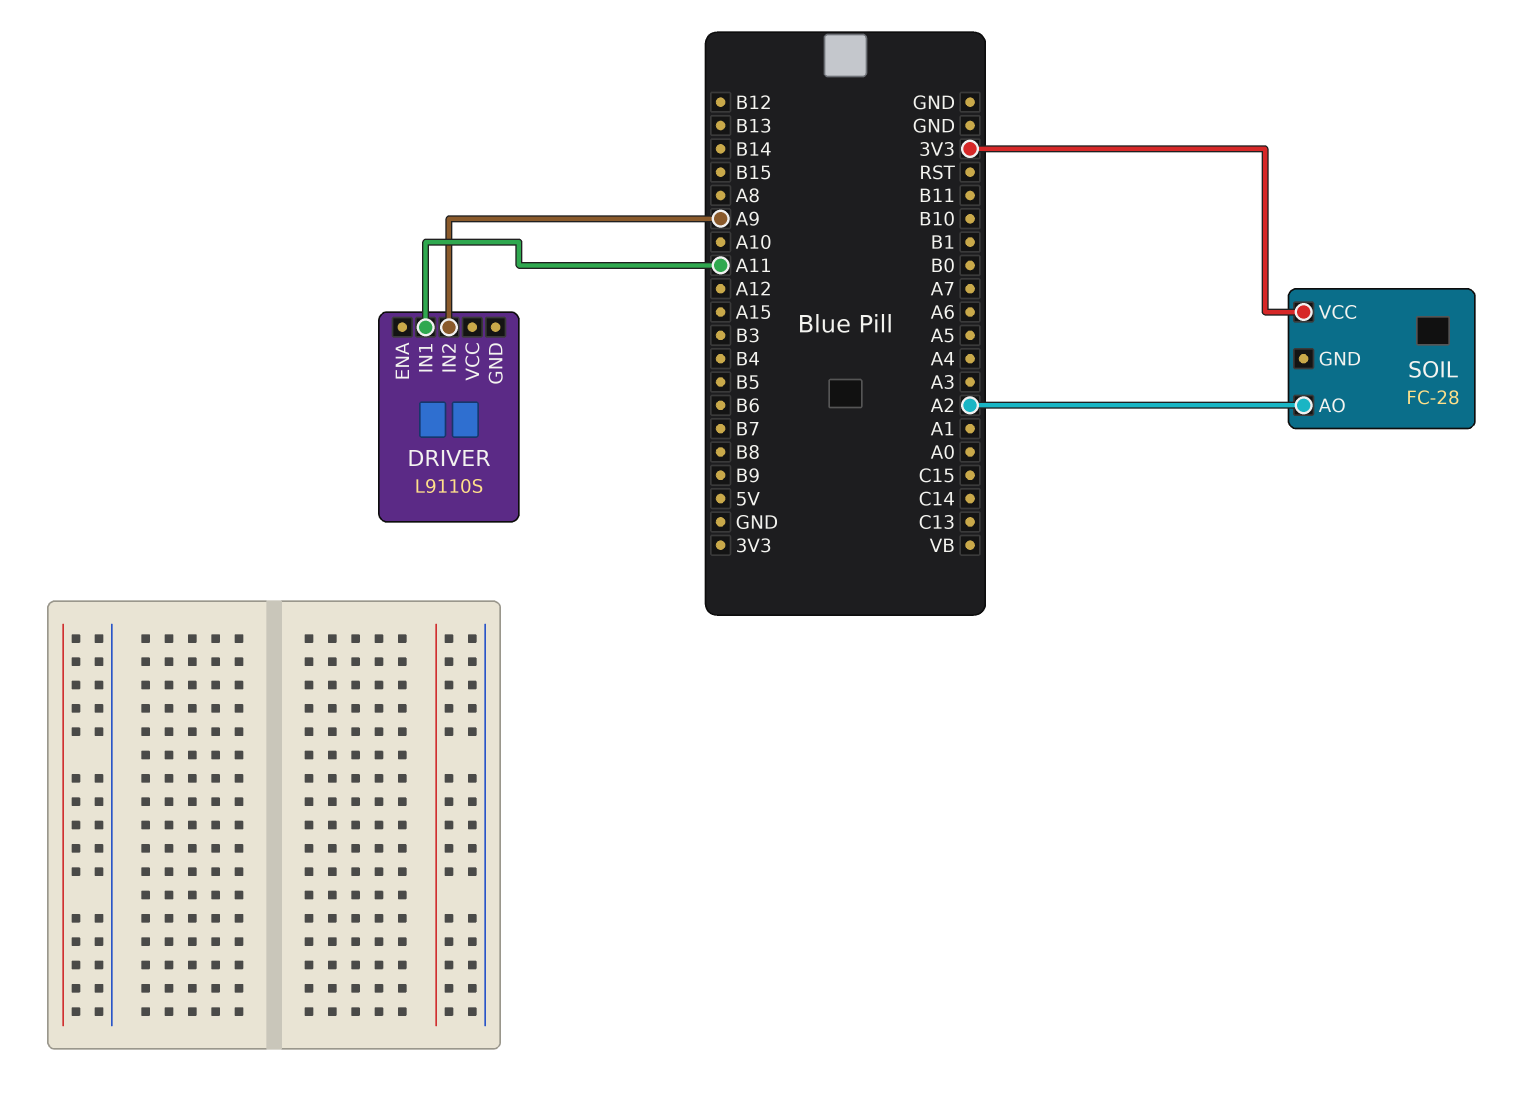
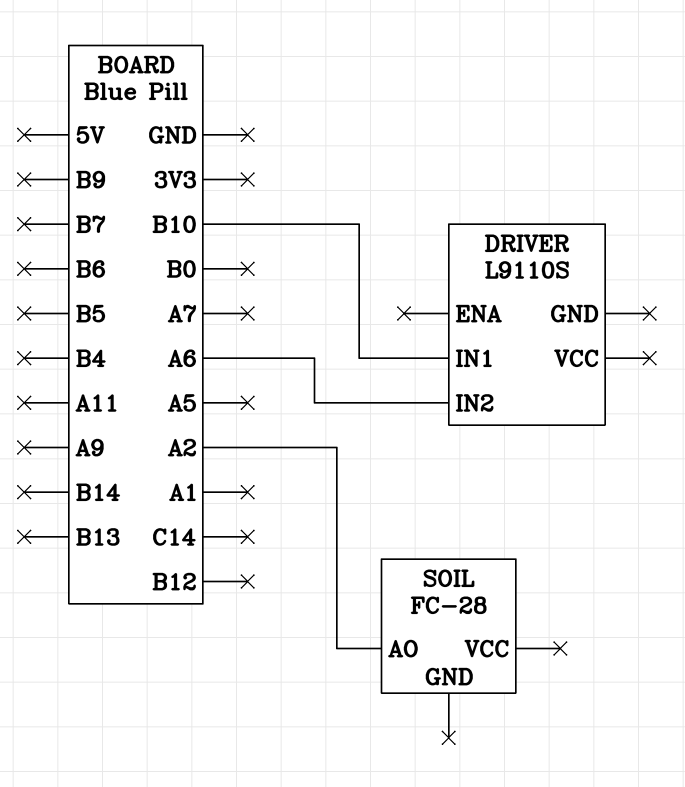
DRIVER pin IN1: A11 -> B10
DRIVER pin IN2: A9 -> A6
SOIL pin VCC: 3V3 -> none

